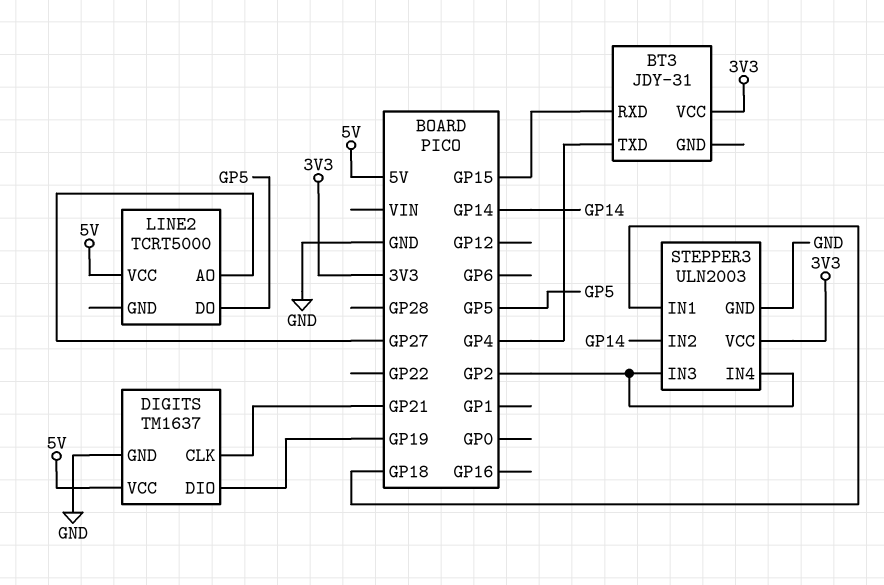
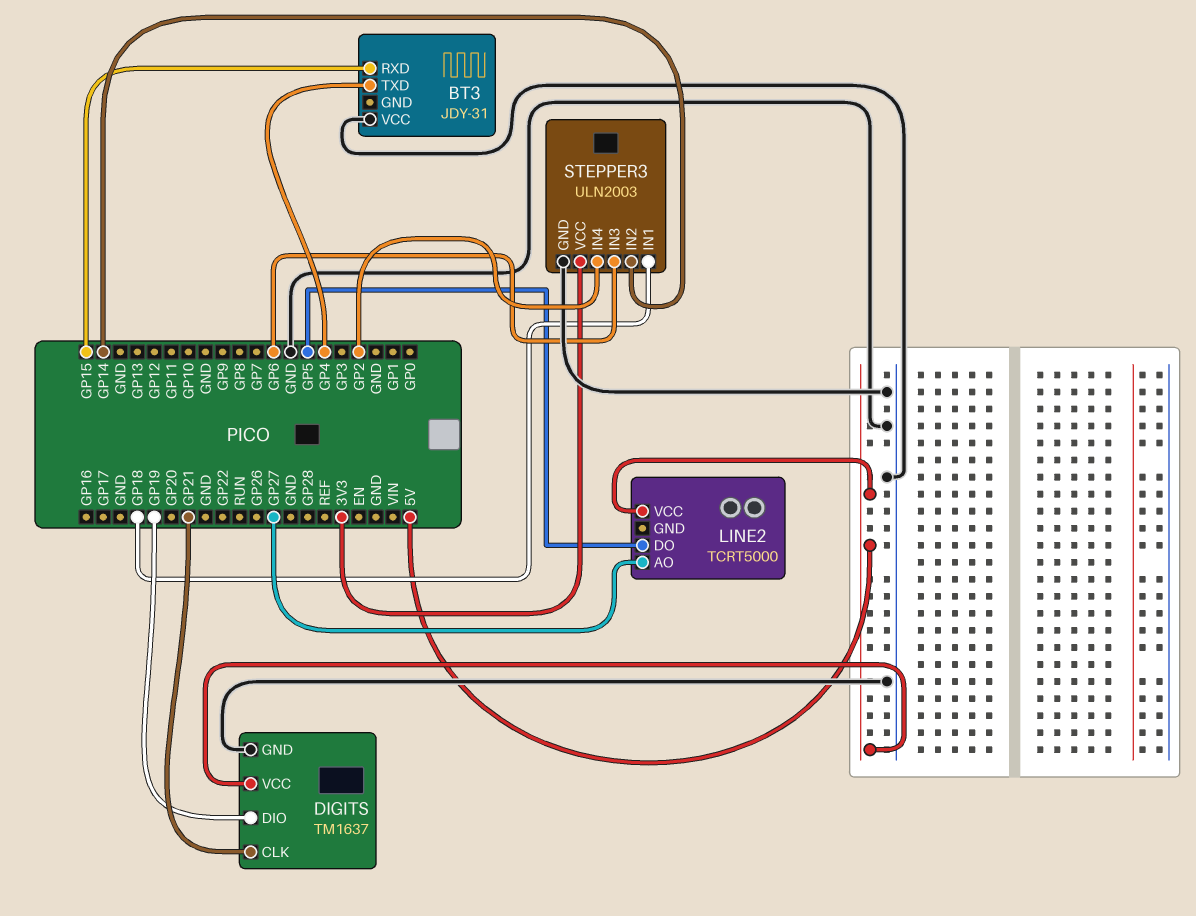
BT3 pin VCC: 3V3 -> GND
STEPPER3 pin IN3: GP2 -> GP6

